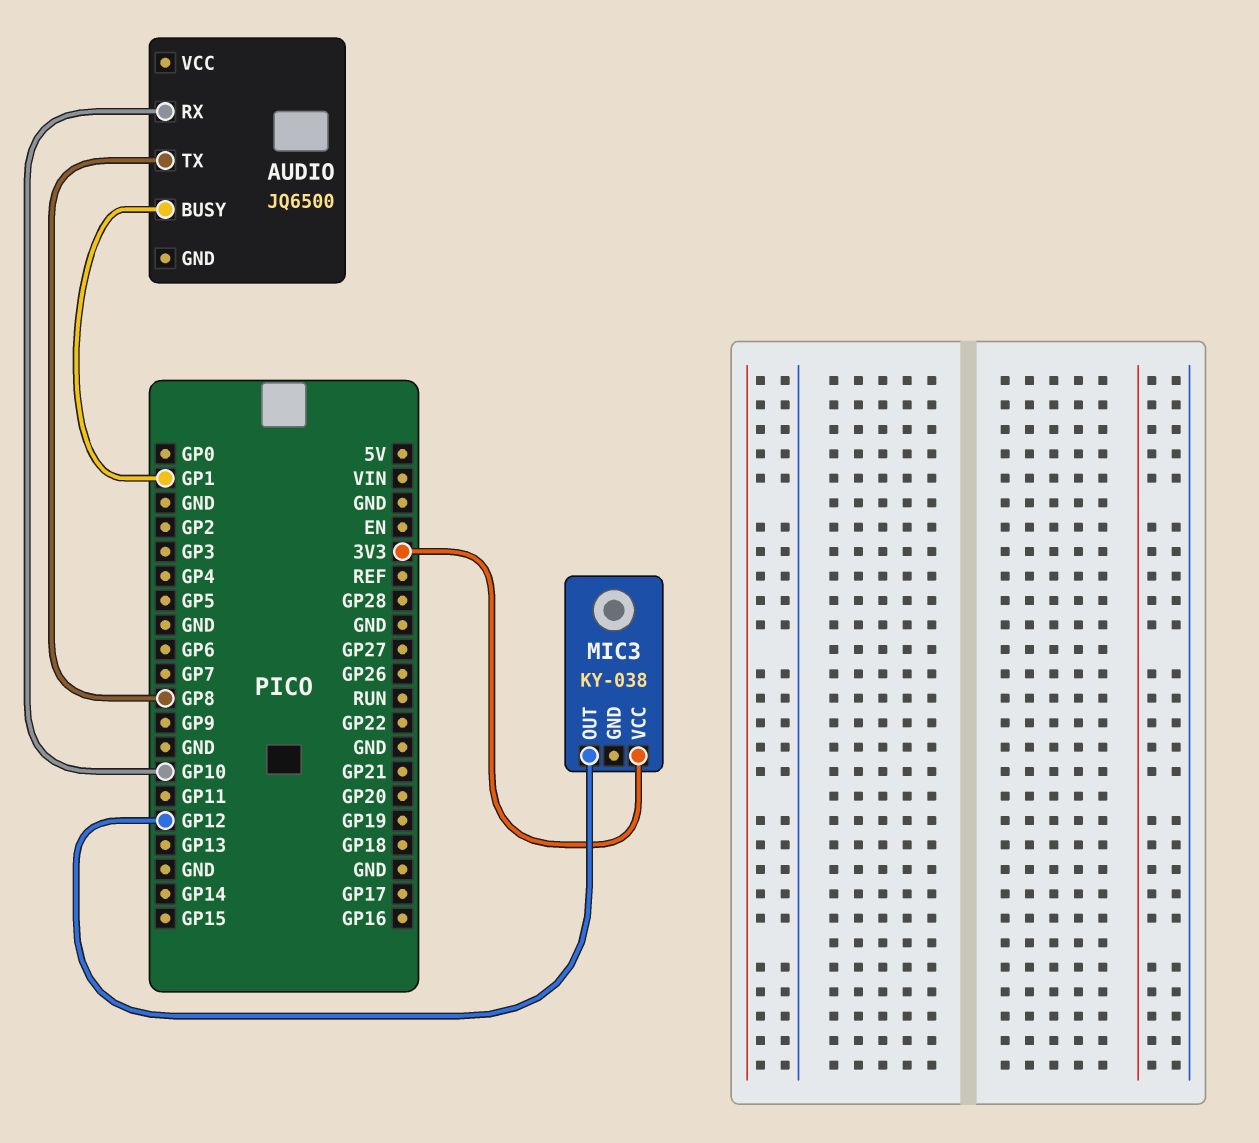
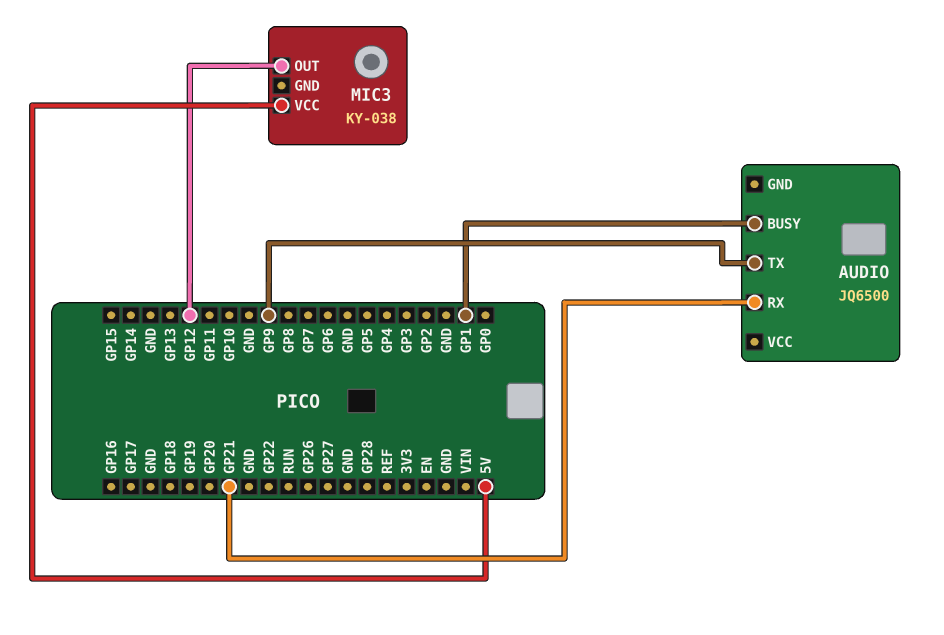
AUDIO pin RX: GP10 -> GP21
AUDIO pin TX: GP8 -> GP9
MIC3 pin VCC: 3V3 -> 5V

